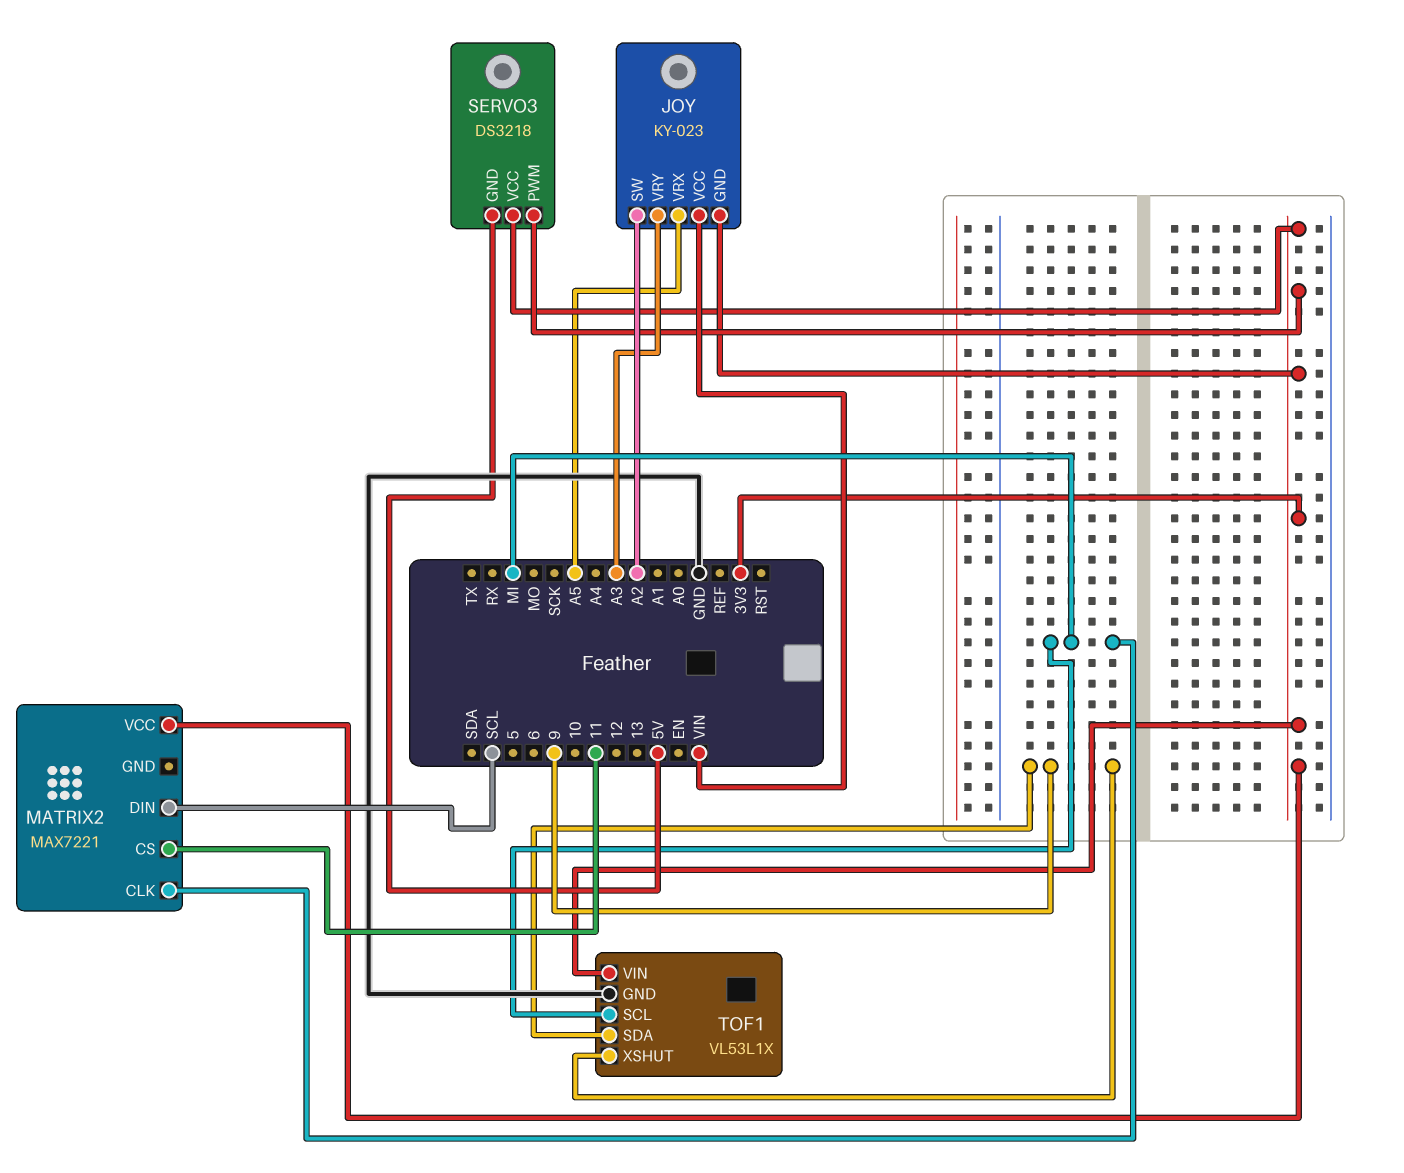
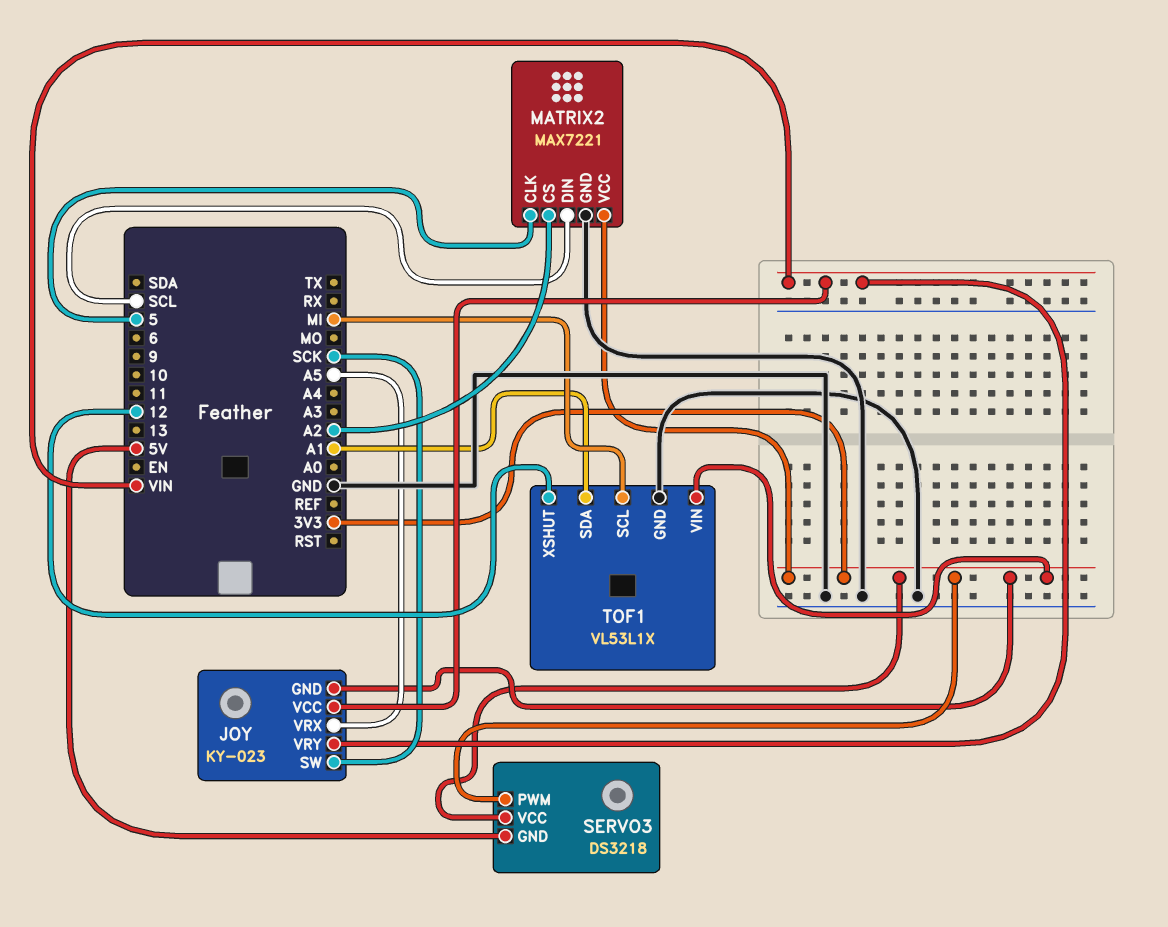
JOY pin SW: A2 -> SCK
JOY pin VRY: A3 -> VIN
MATRIX2 pin CLK: MI -> 5
MATRIX2 pin CS: 11 -> A2
MATRIX2 pin GND: none -> GND
TOF1 pin SDA: 9 -> A1
TOF1 pin XSHUT: 9 -> 12

